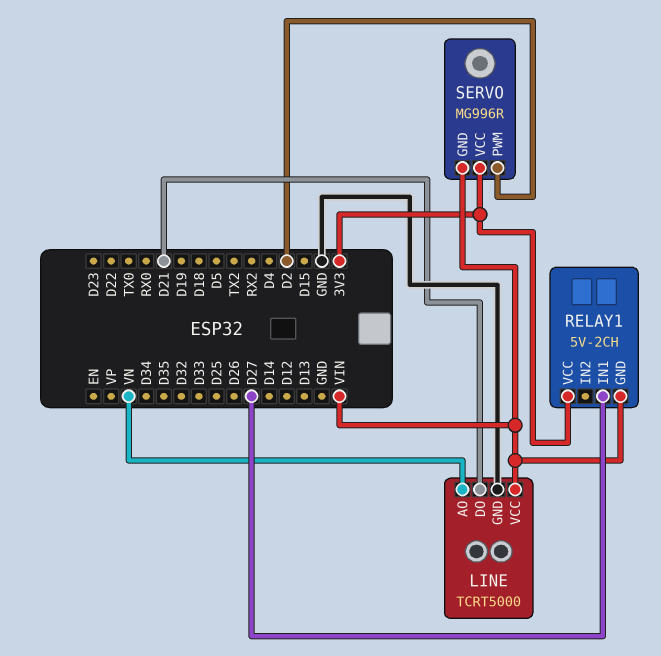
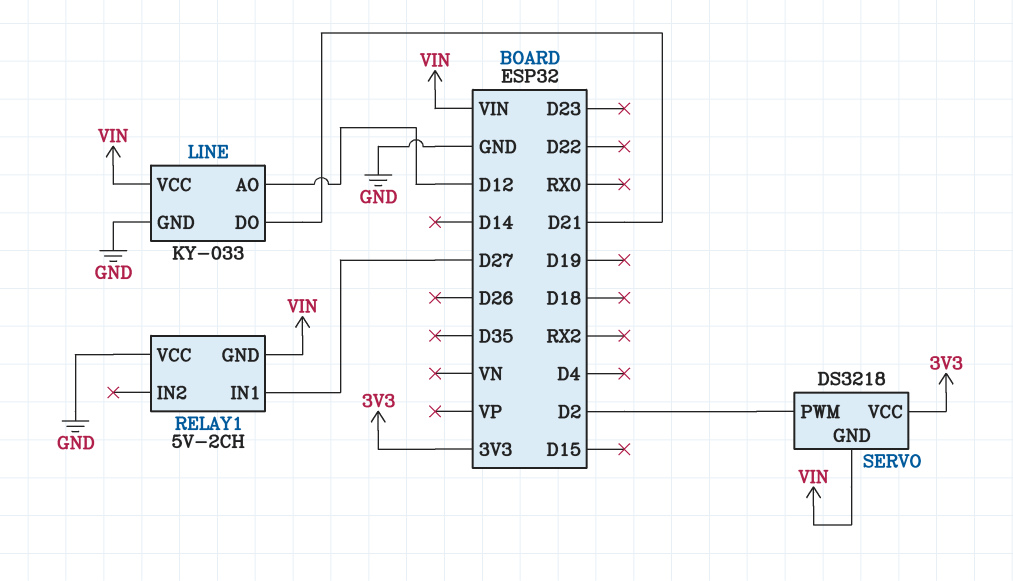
LINE: TCRT5000 -> KY-033
LINE pin AO: VN -> D12
RELAY1 pin VCC: 3V3 -> GND
SERVO: MG996R -> DS3218

